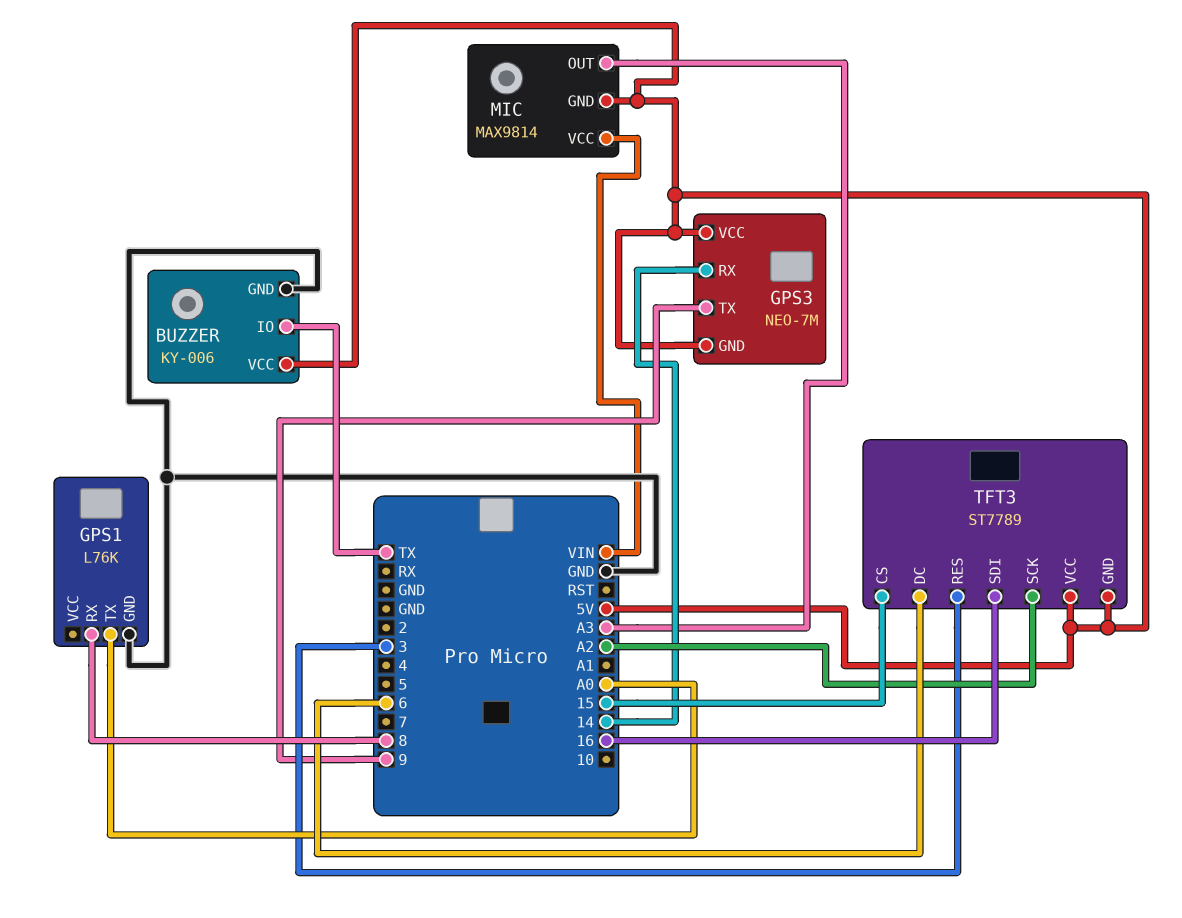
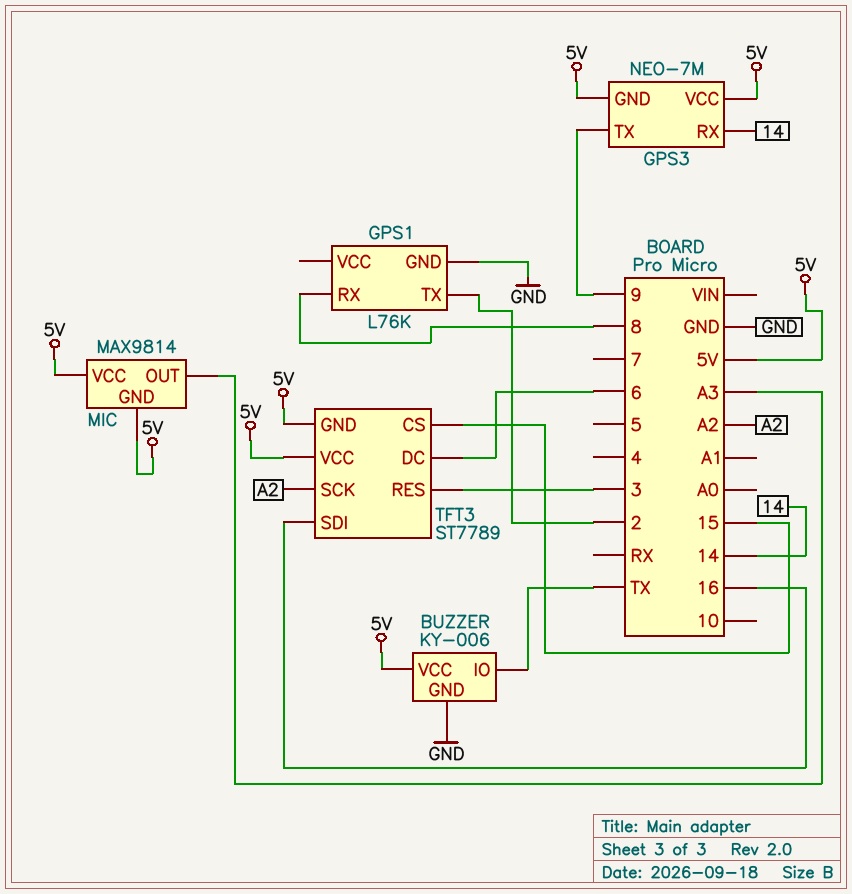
GPS1 pin TX: A0 -> 2
MIC pin VCC: VIN -> 5V

